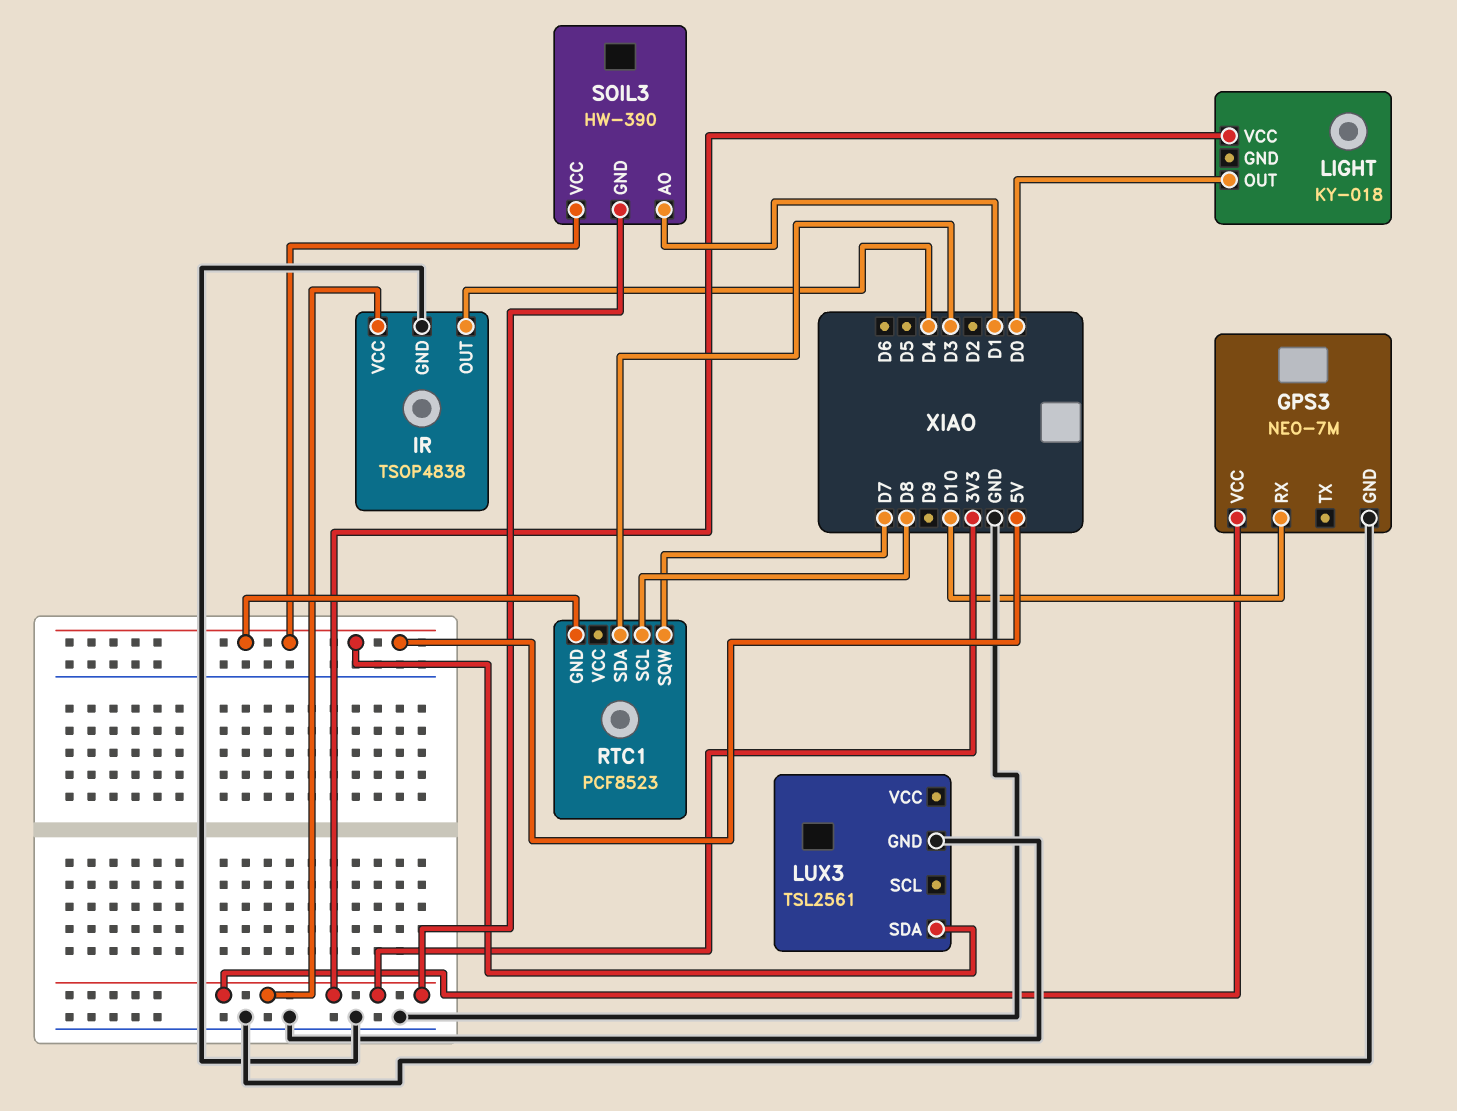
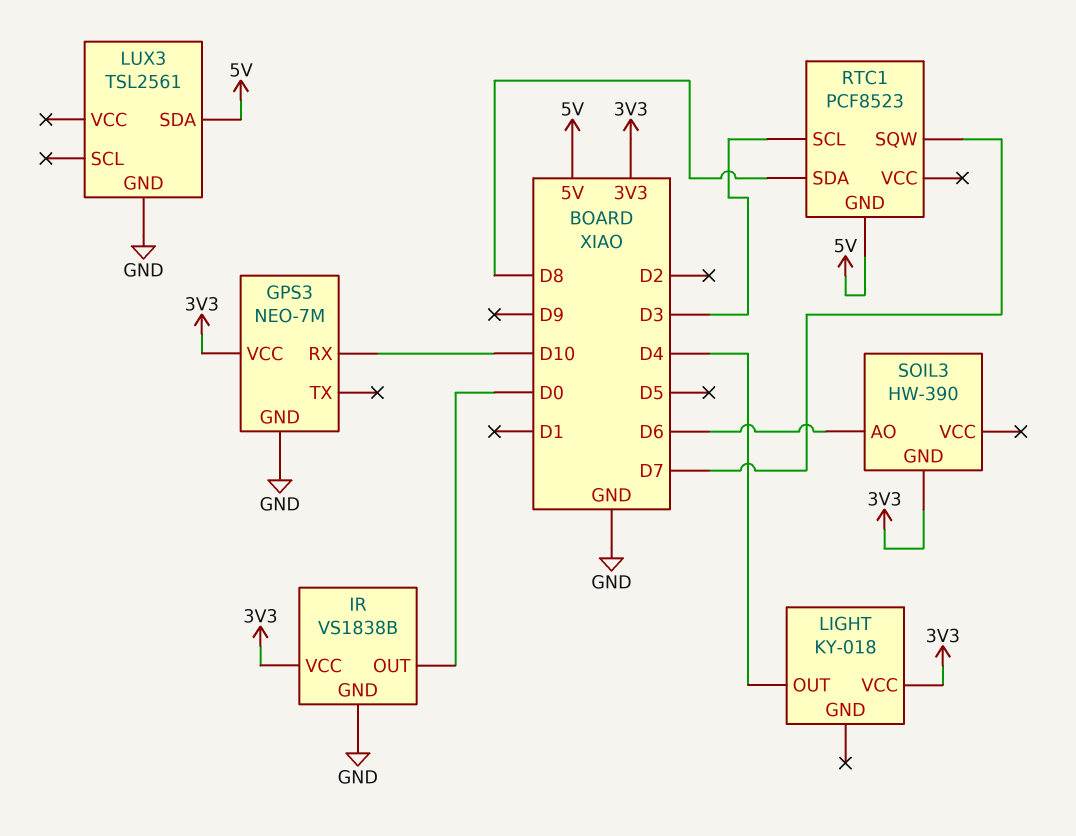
IR: TSOP4838 -> VS1838B
IR pin OUT: D4 -> D0
LIGHT pin OUT: D0 -> D4
RTC1 pin SCL: D8 -> D3
RTC1 pin SDA: D3 -> D8
SOIL3 pin AO: D1 -> D6
SOIL3 pin VCC: 5V -> none

